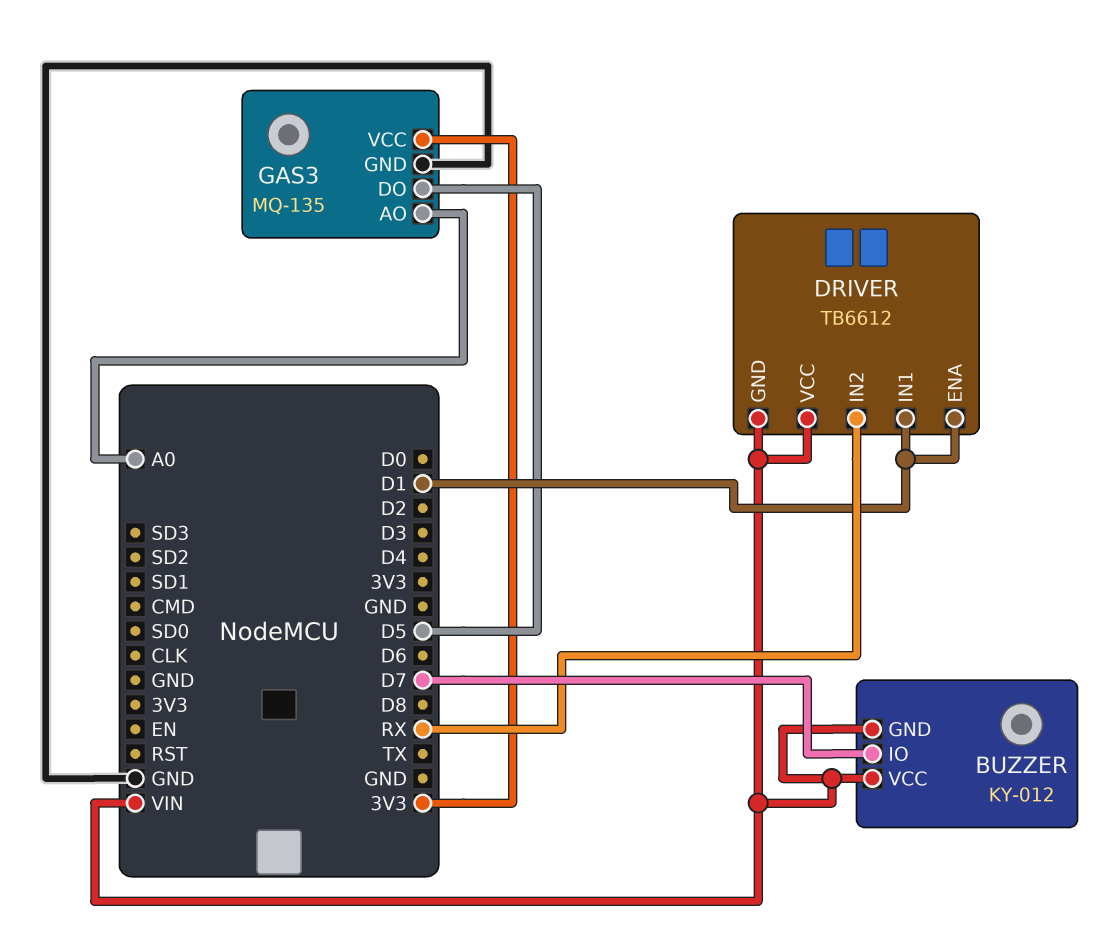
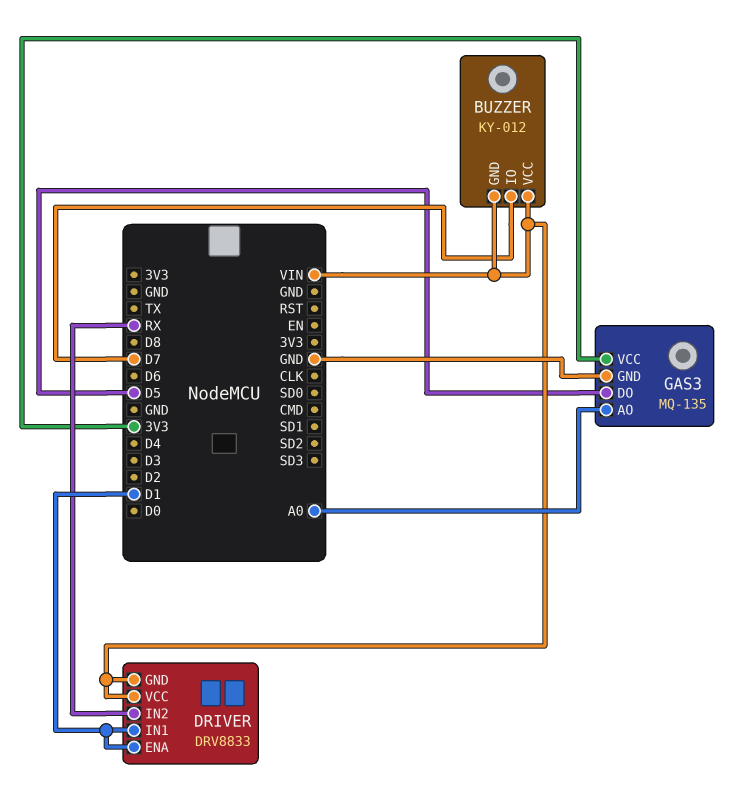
DRIVER: TB6612 -> DRV8833

